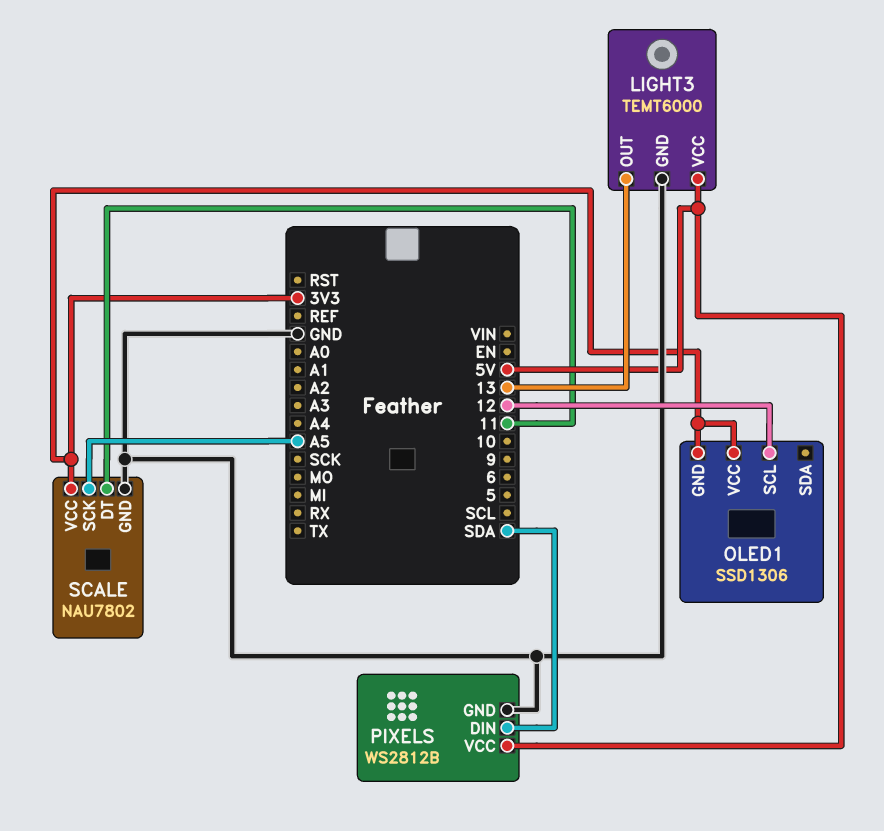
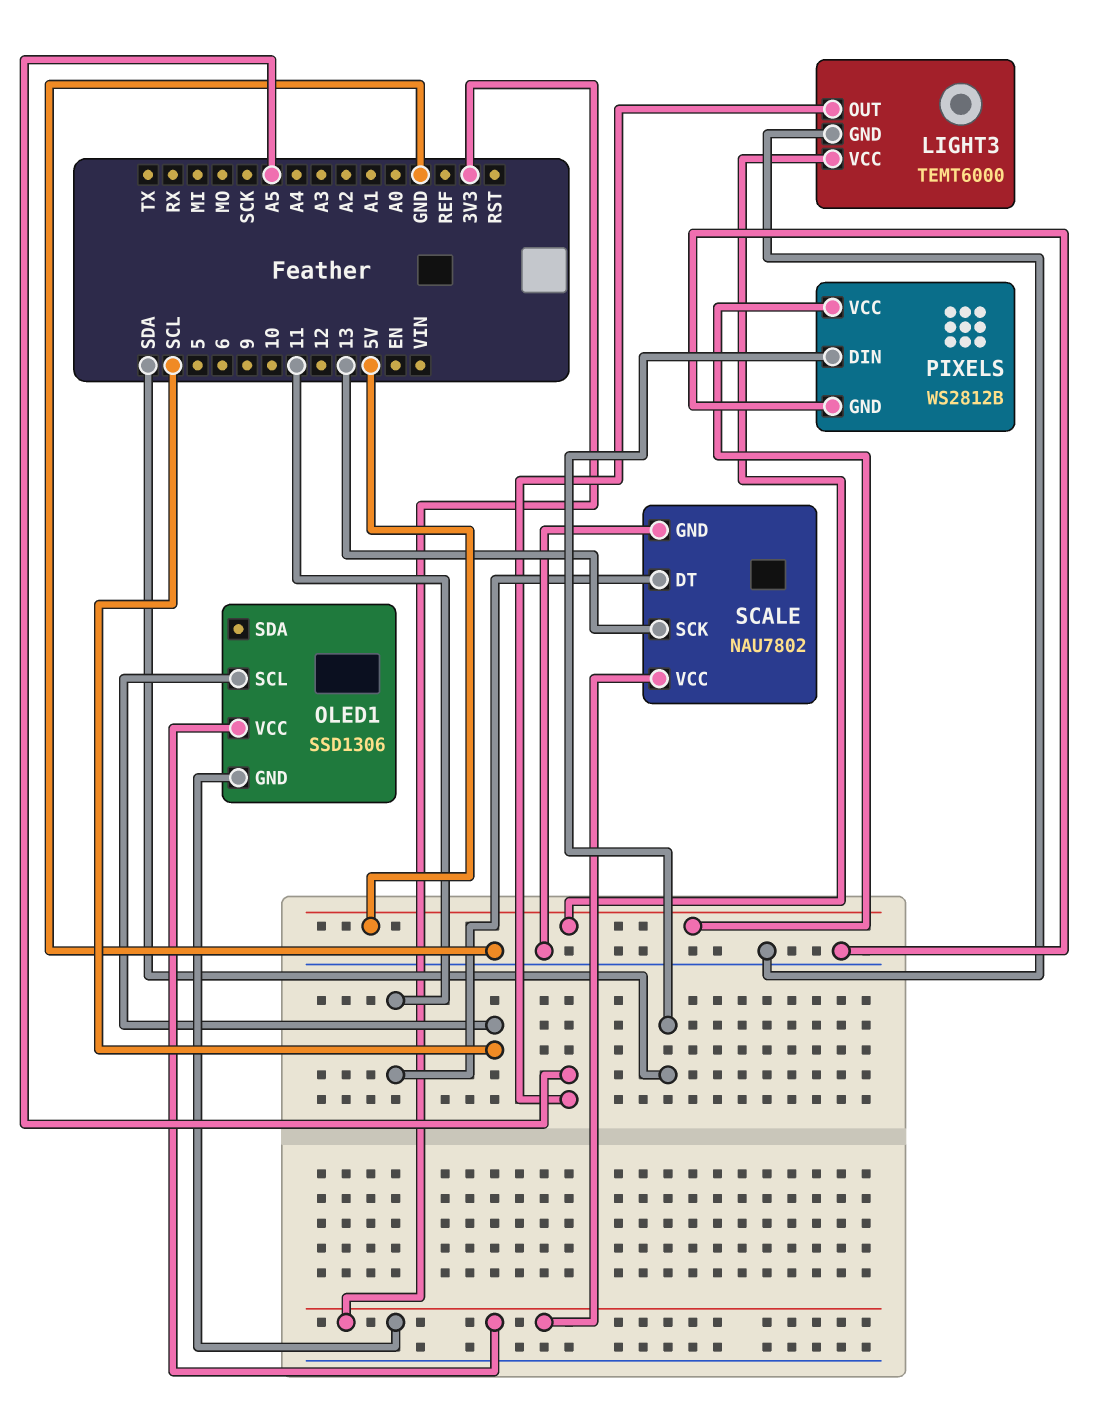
LIGHT3 pin OUT: 13 -> A5
OLED1 pin SCL: 12 -> SCL
SCALE pin SCK: A5 -> 13

